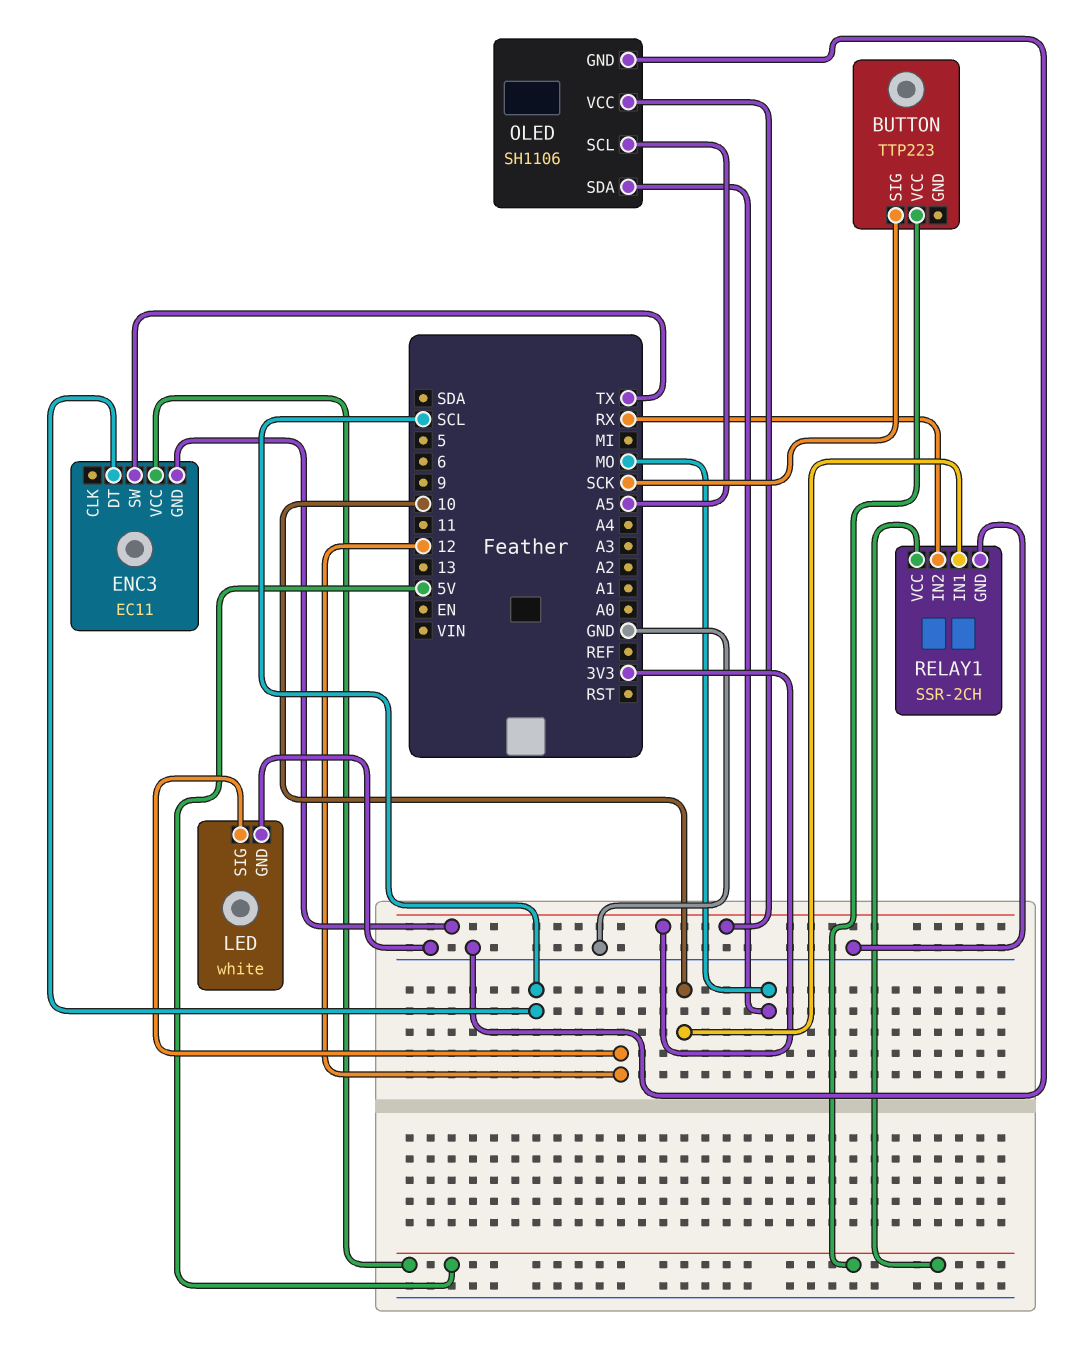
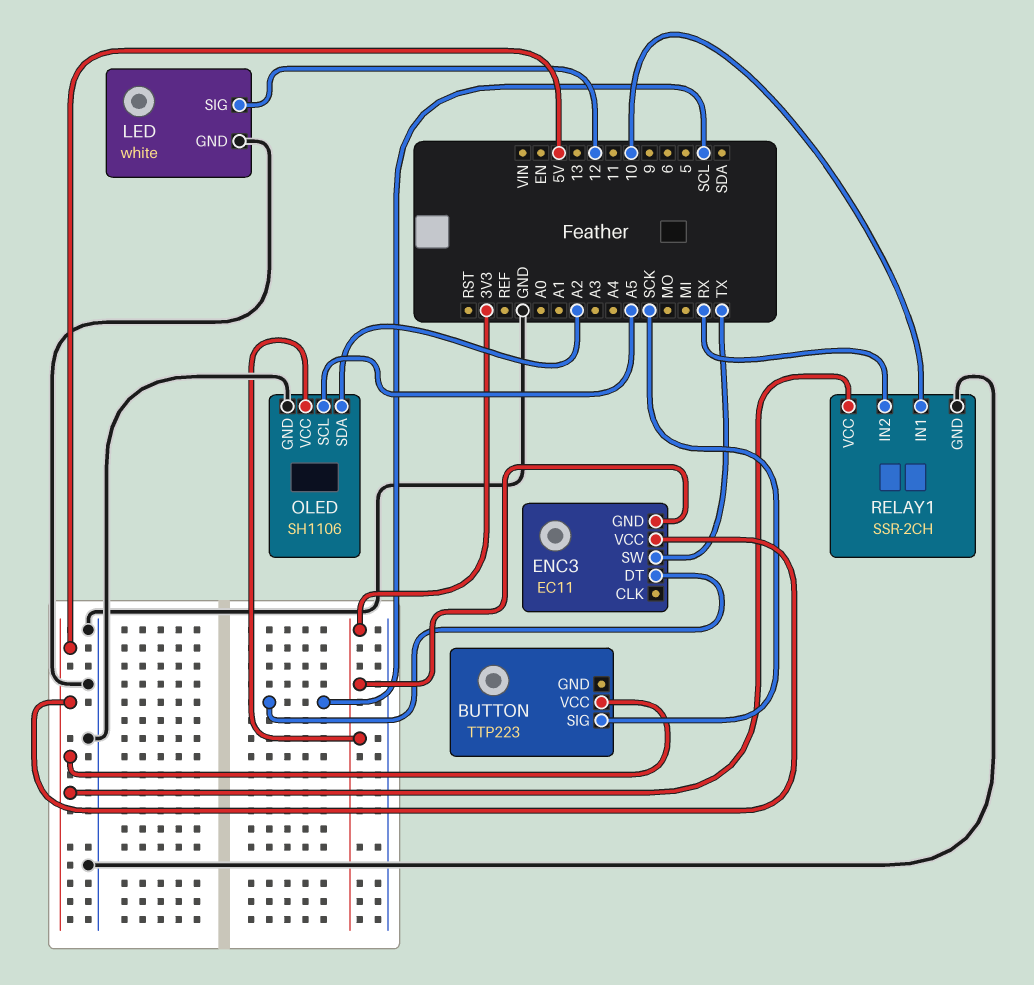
OLED pin SDA: MO -> A2

